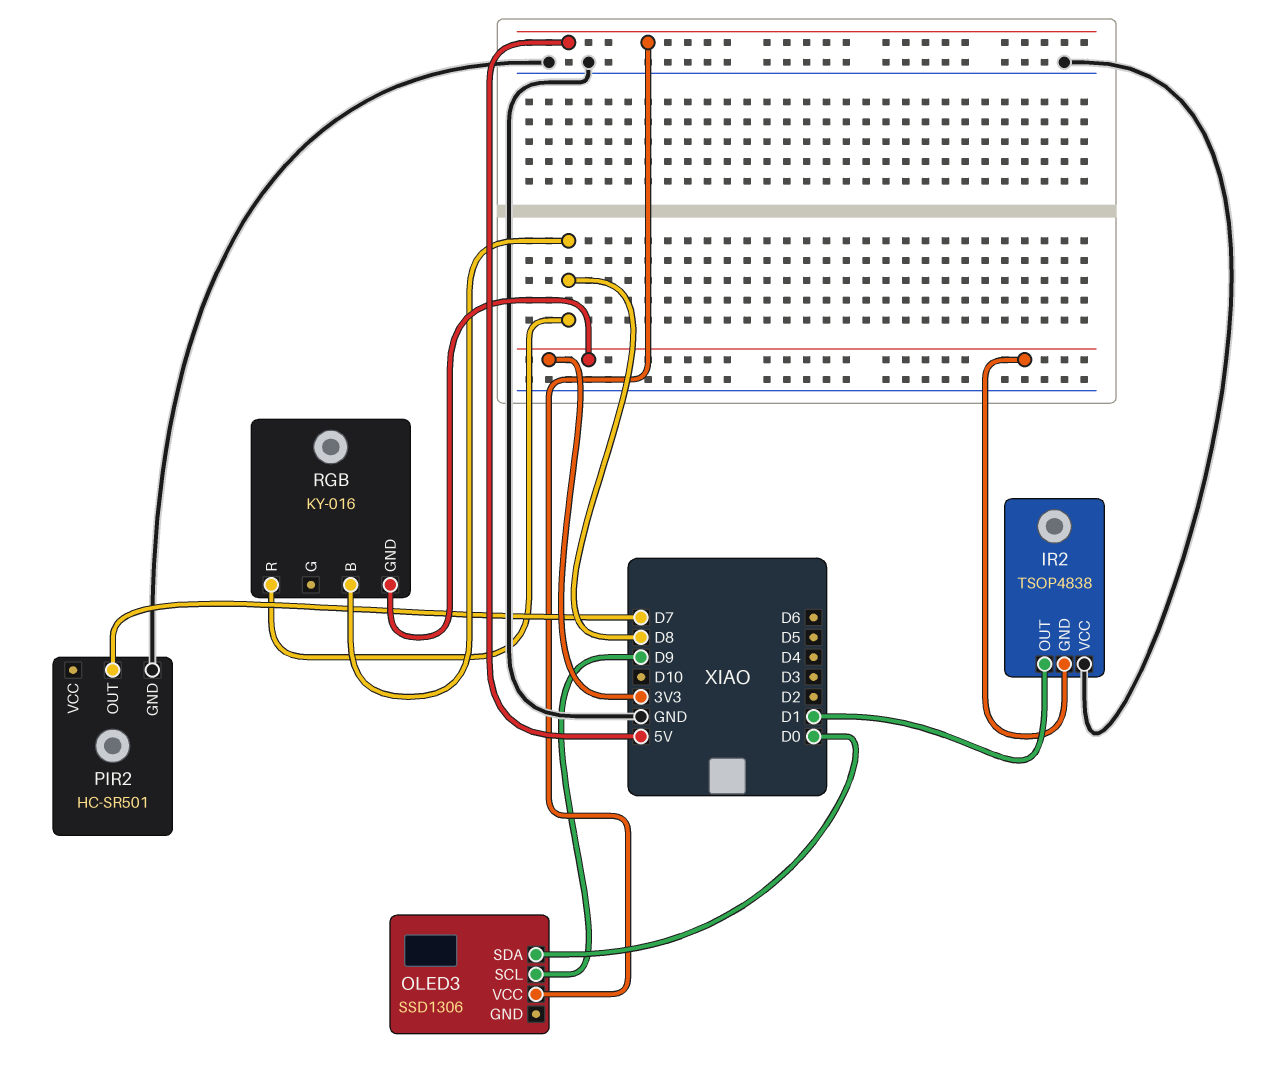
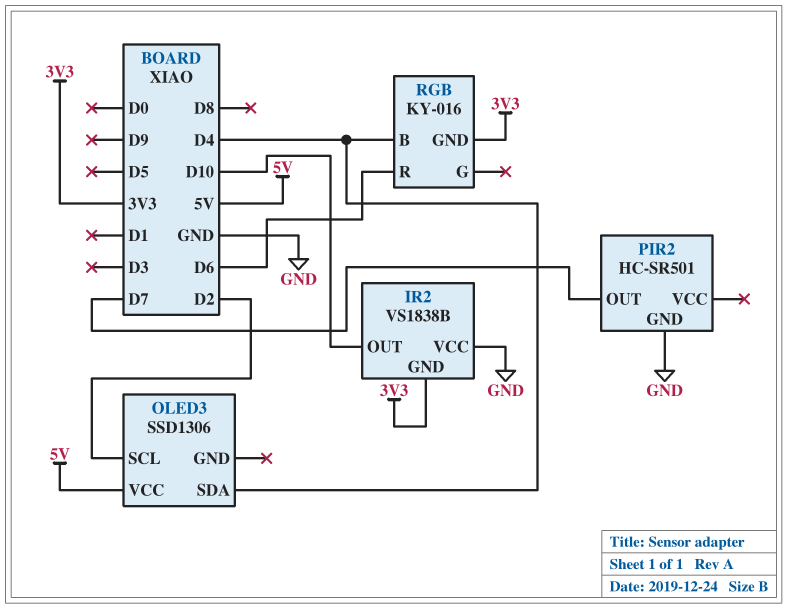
IR2: TSOP4838 -> VS1838B
IR2 pin OUT: D1 -> D10
OLED3 pin SCL: D9 -> D2
OLED3 pin SDA: D0 -> D4
RGB pin B: D8 -> D4
RGB pin R: D8 -> D6

